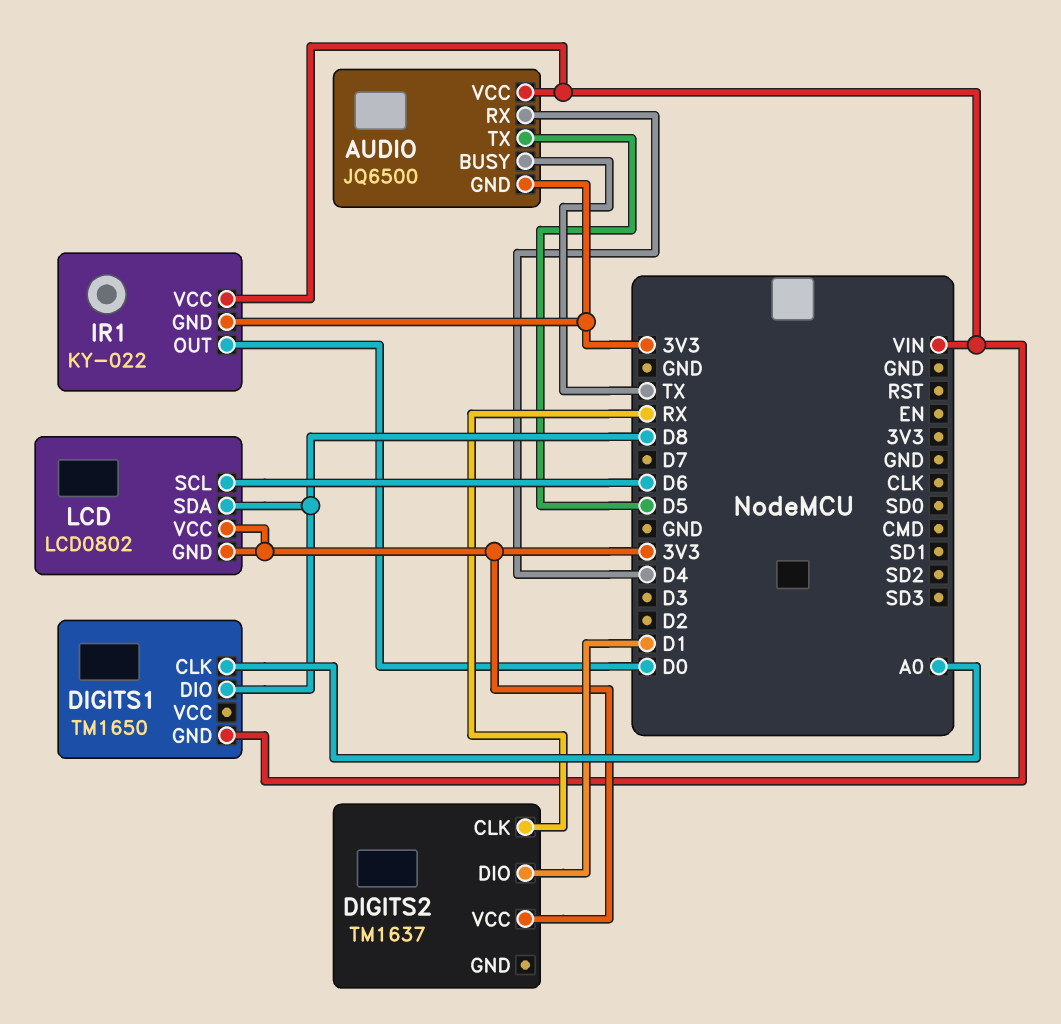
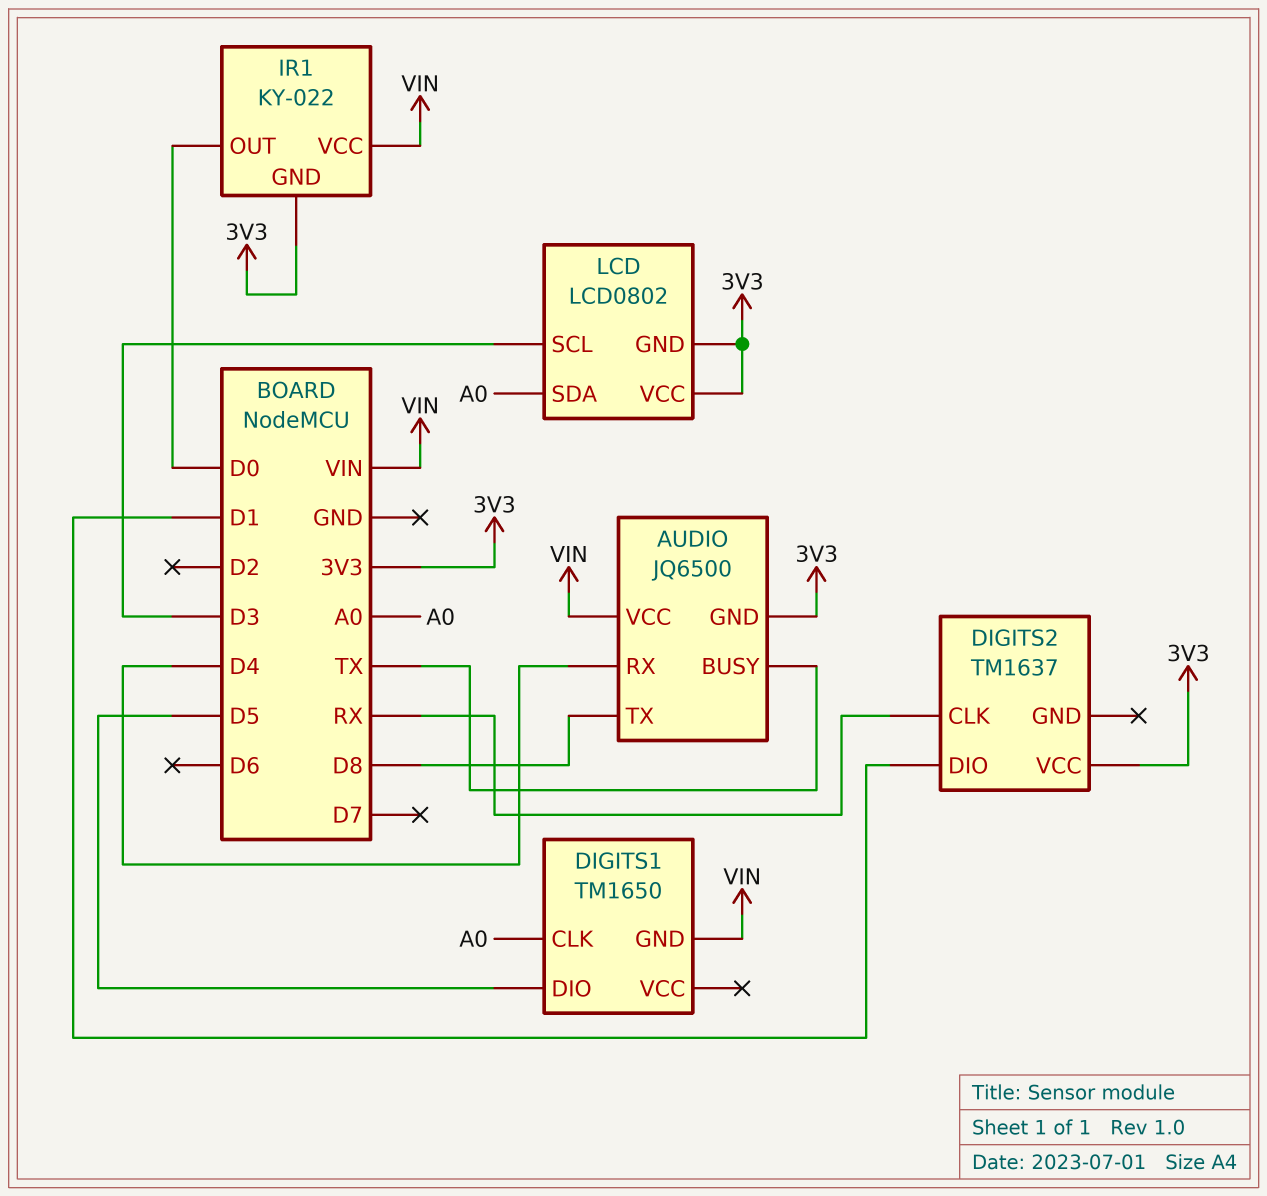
AUDIO pin TX: D5 -> D8
DIGITS1 pin DIO: D8 -> D5
LCD pin SCL: D6 -> D3
LCD pin SDA: D8 -> A0

